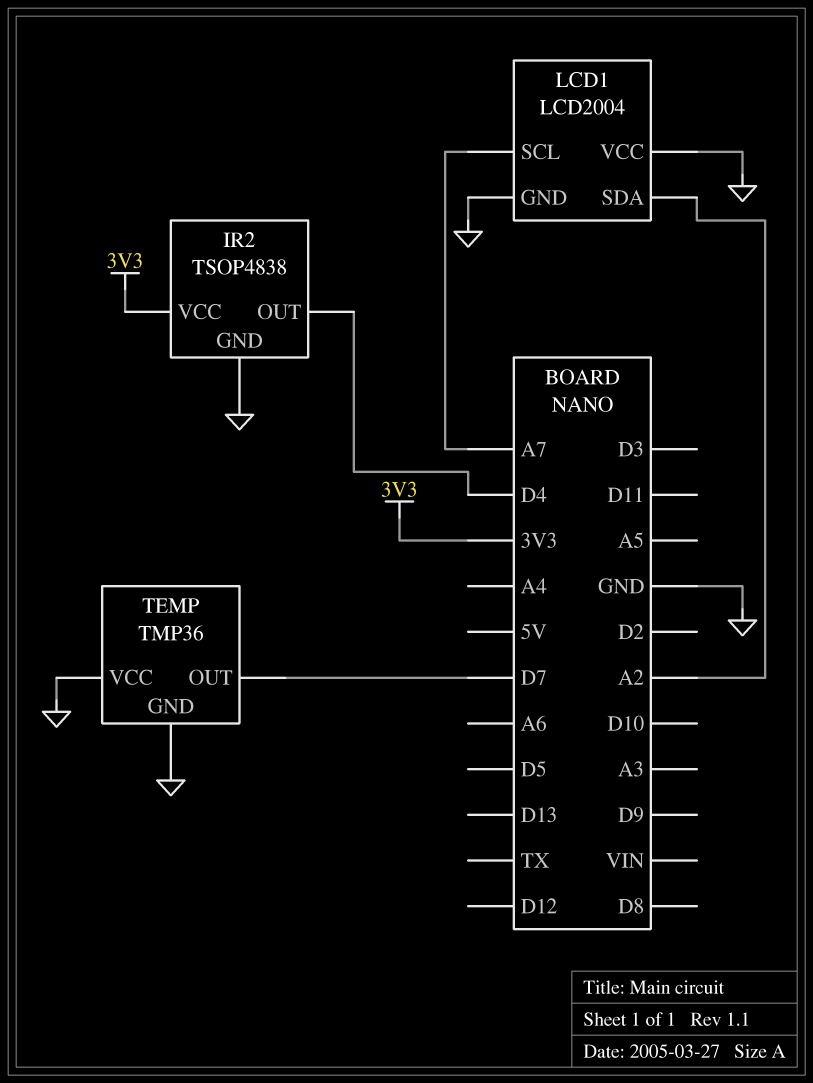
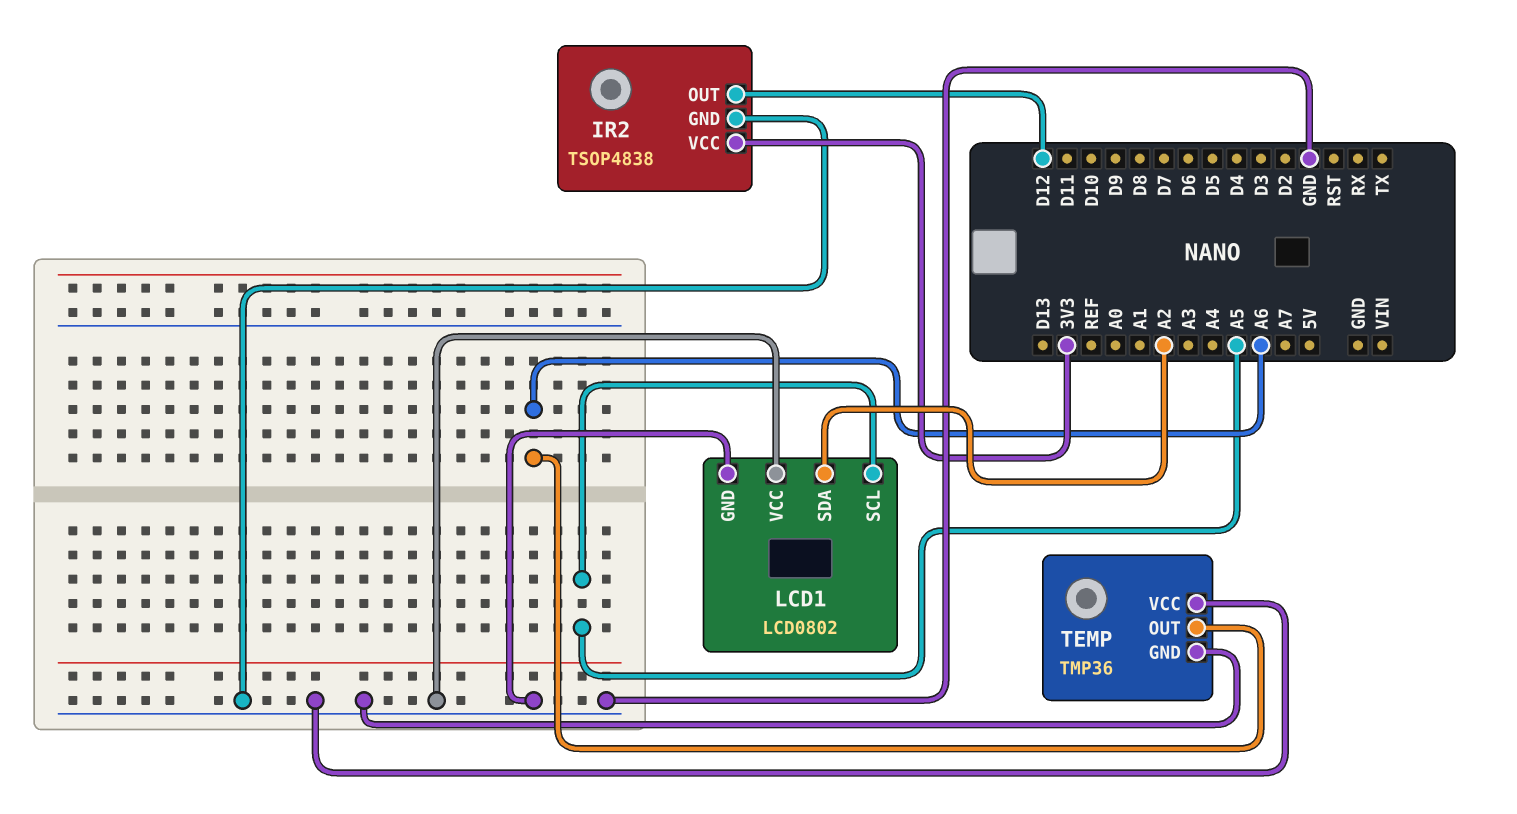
IR2 pin OUT: D4 -> D12
LCD1: LCD2004 -> LCD0802
LCD1 pin SCL: A7 -> A5
TEMP pin OUT: D7 -> A6

